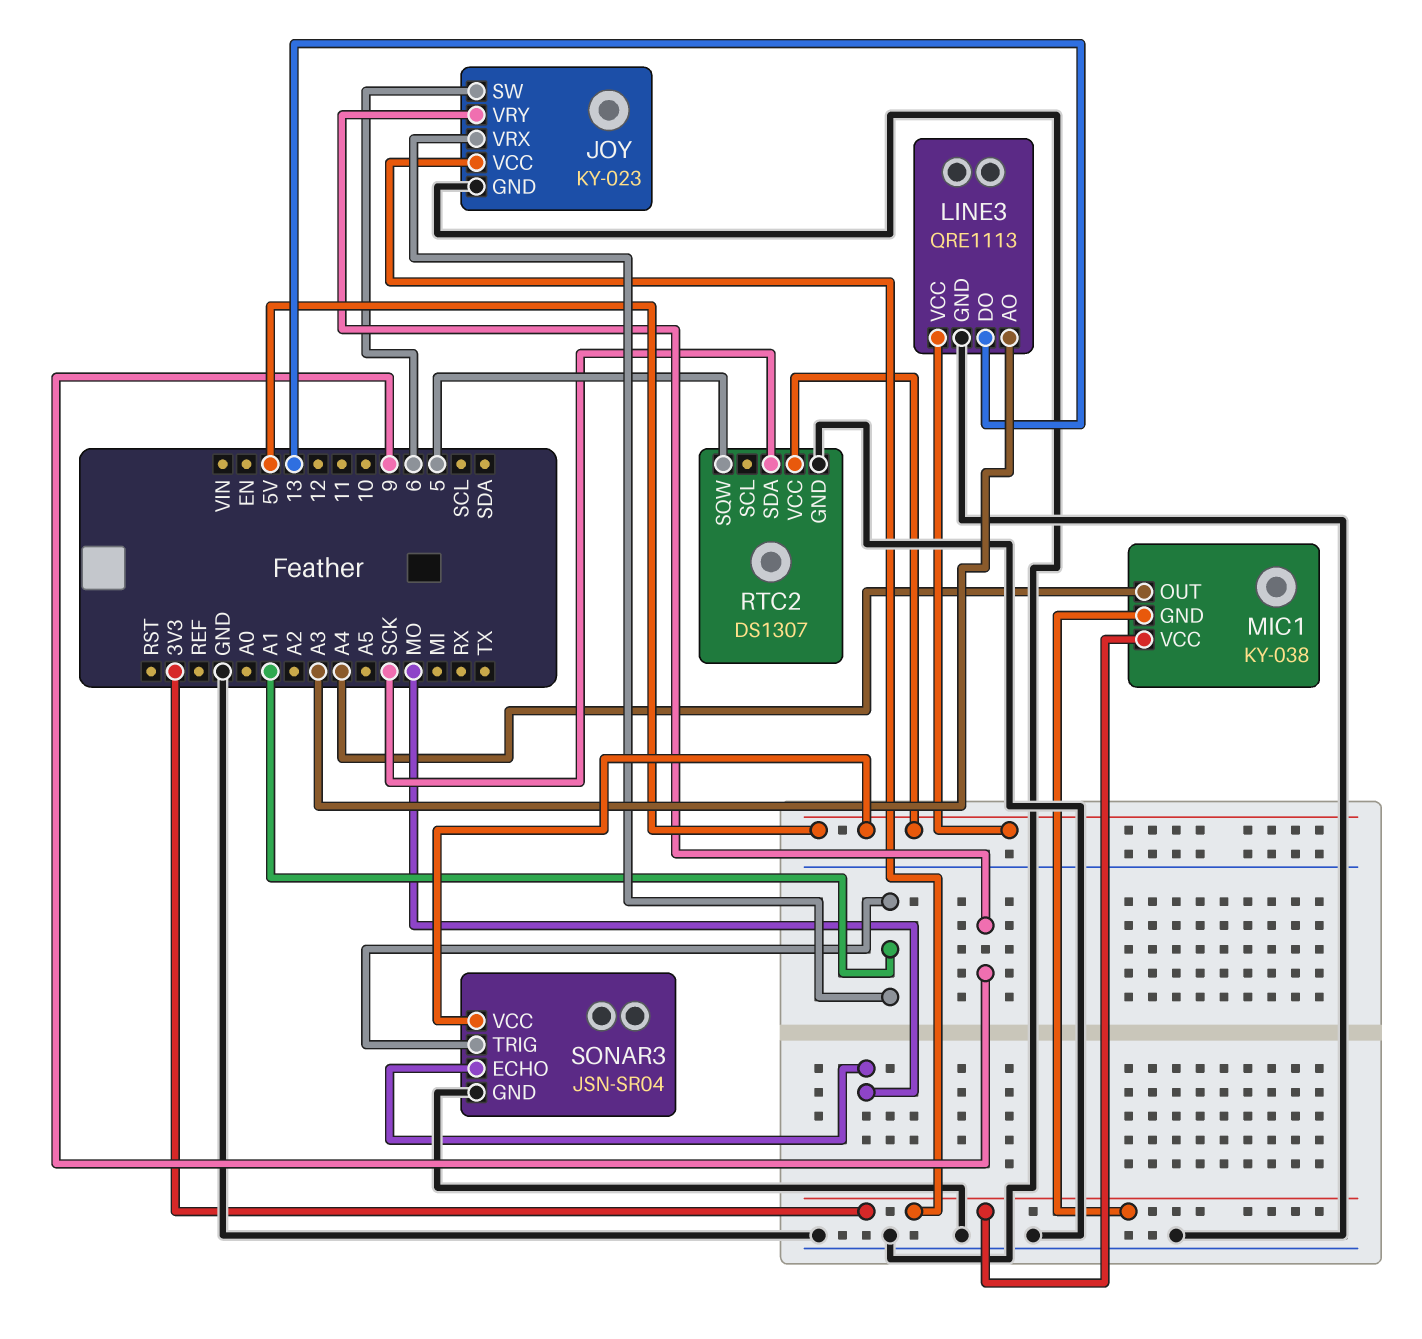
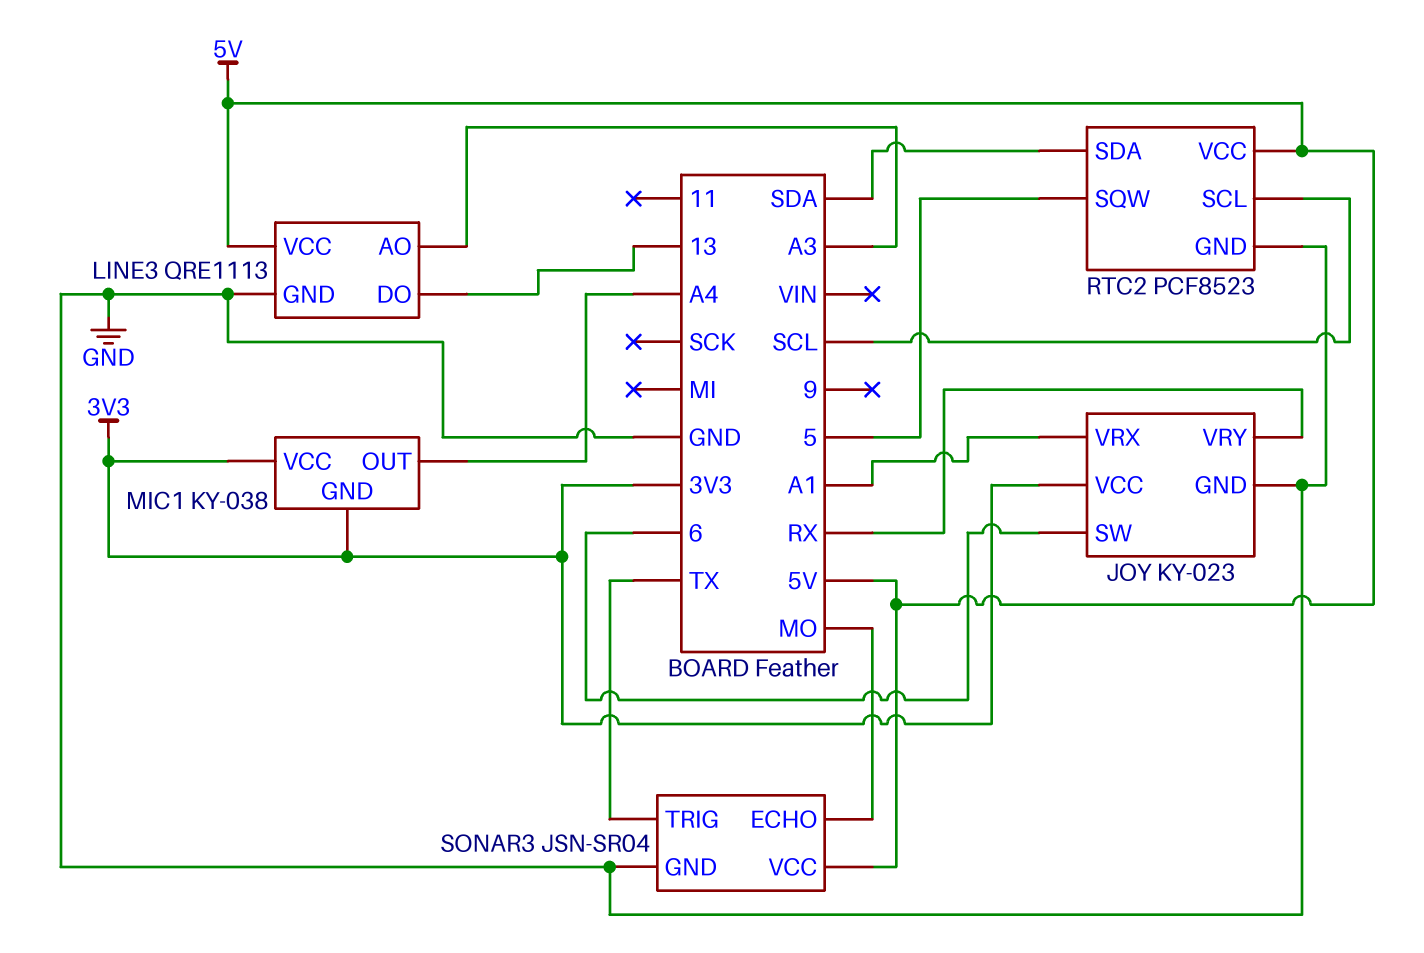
JOY pin VRY: 9 -> RX
RTC2: DS1307 -> PCF8523
RTC2 pin SCL: none -> SCL
RTC2 pin SDA: SCK -> SDA
SONAR3 pin TRIG: A1 -> TX

